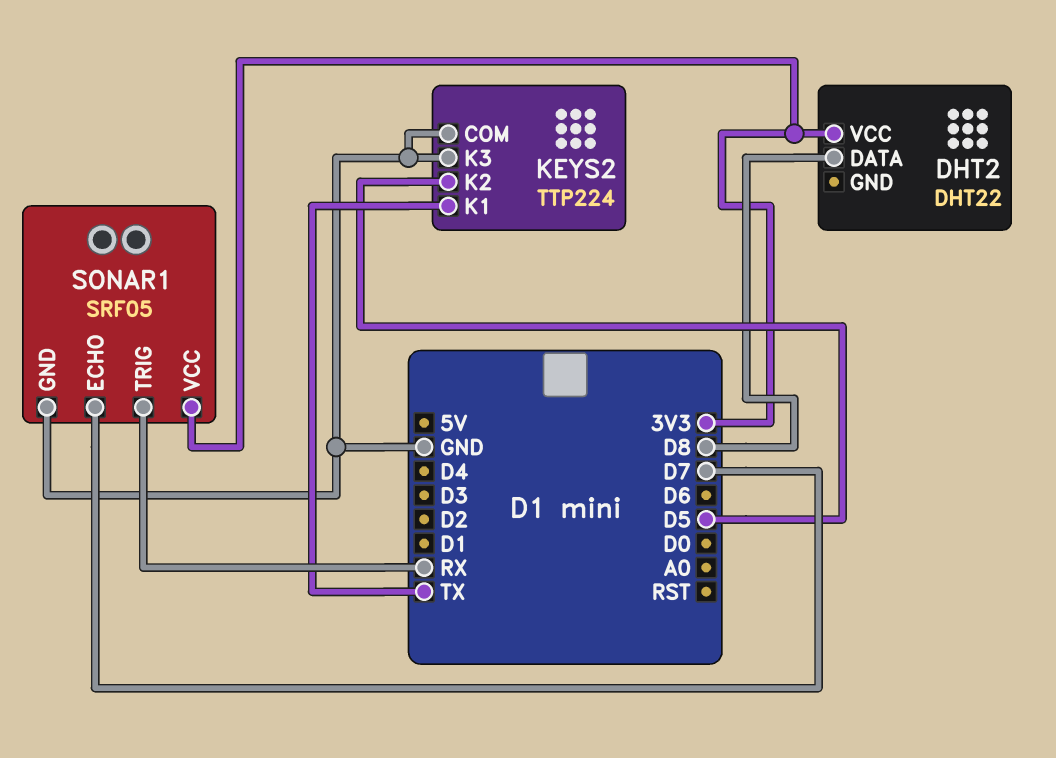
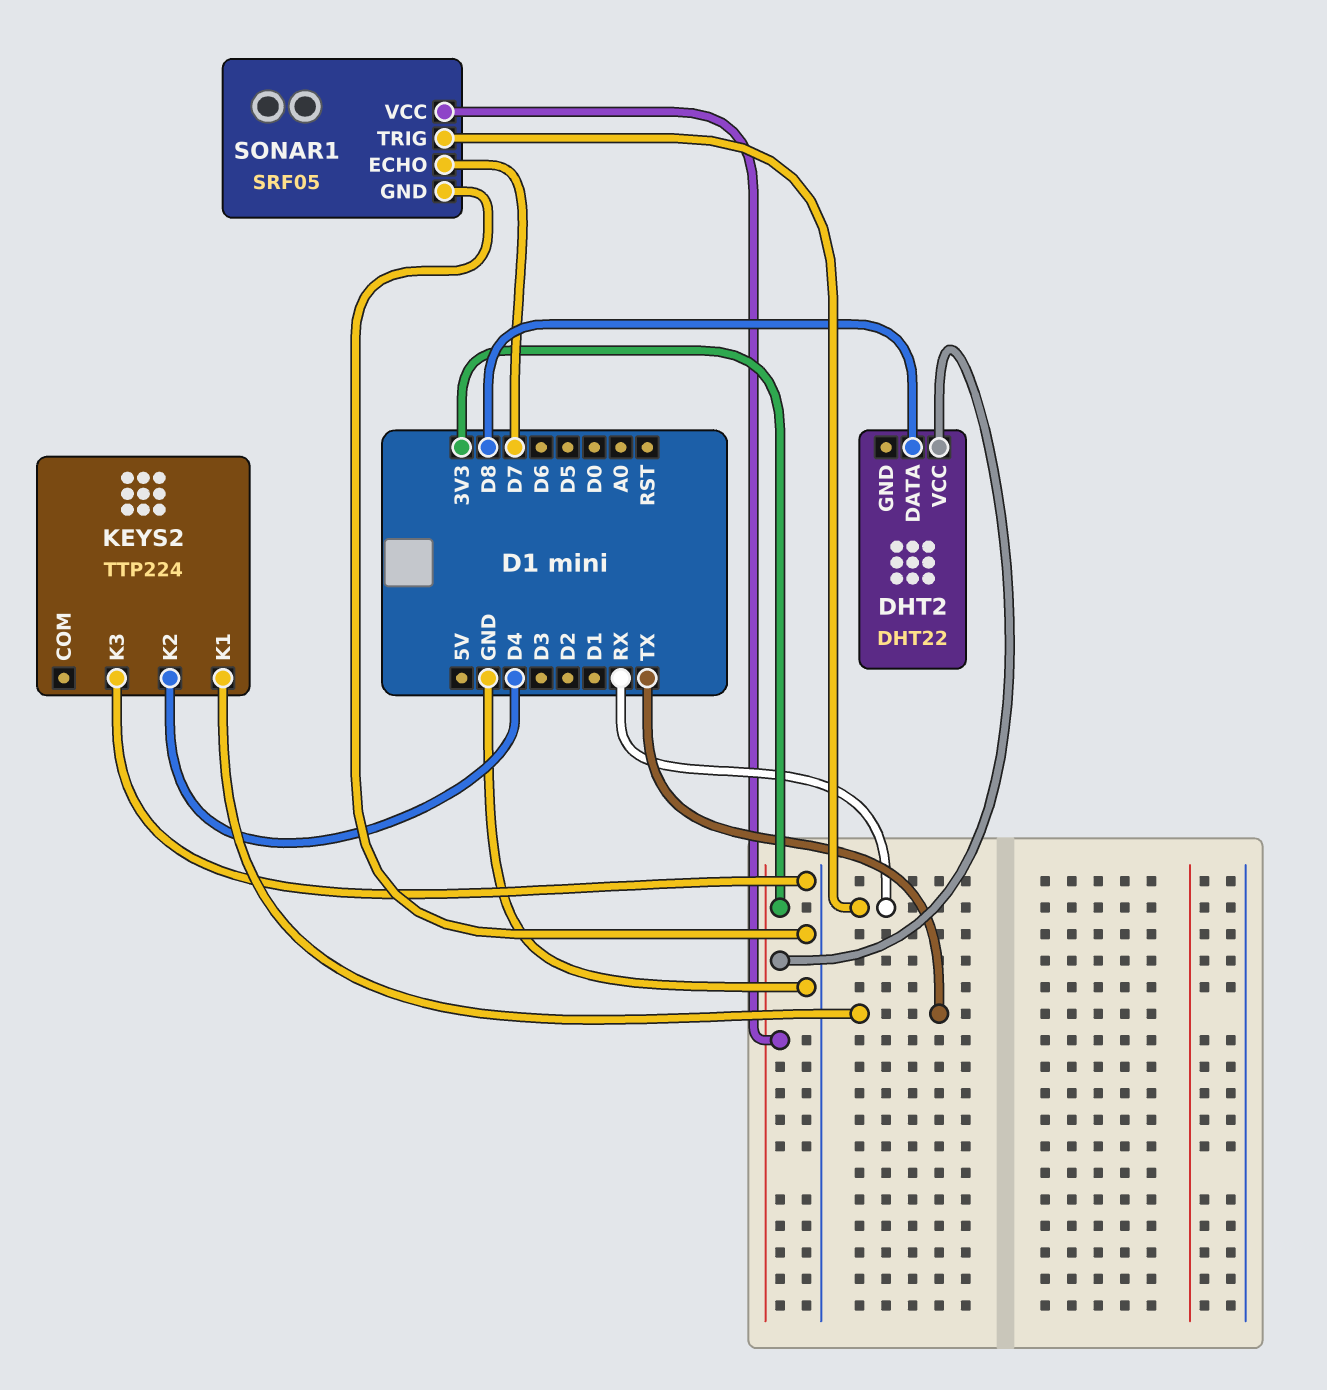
KEYS2 pin COM: GND -> none
KEYS2 pin K2: D5 -> D4

